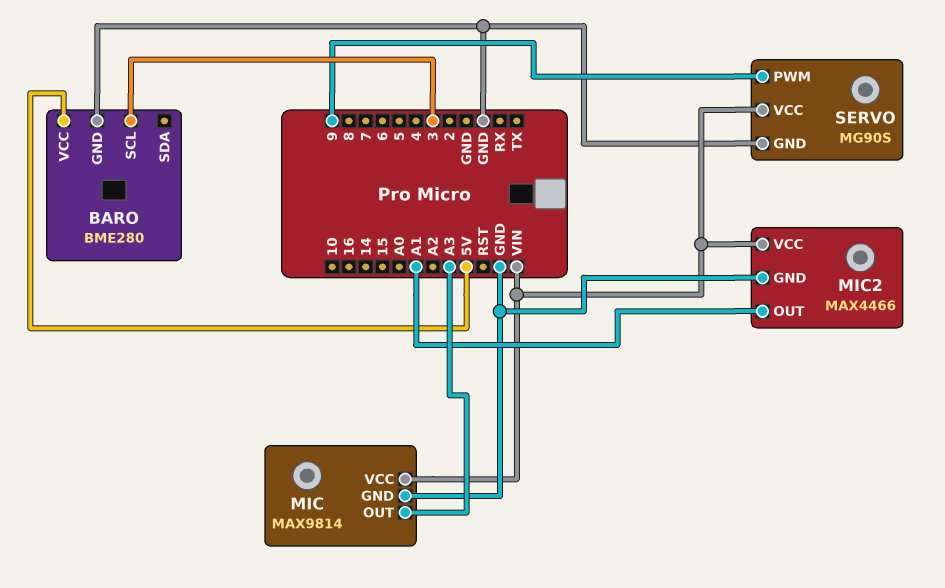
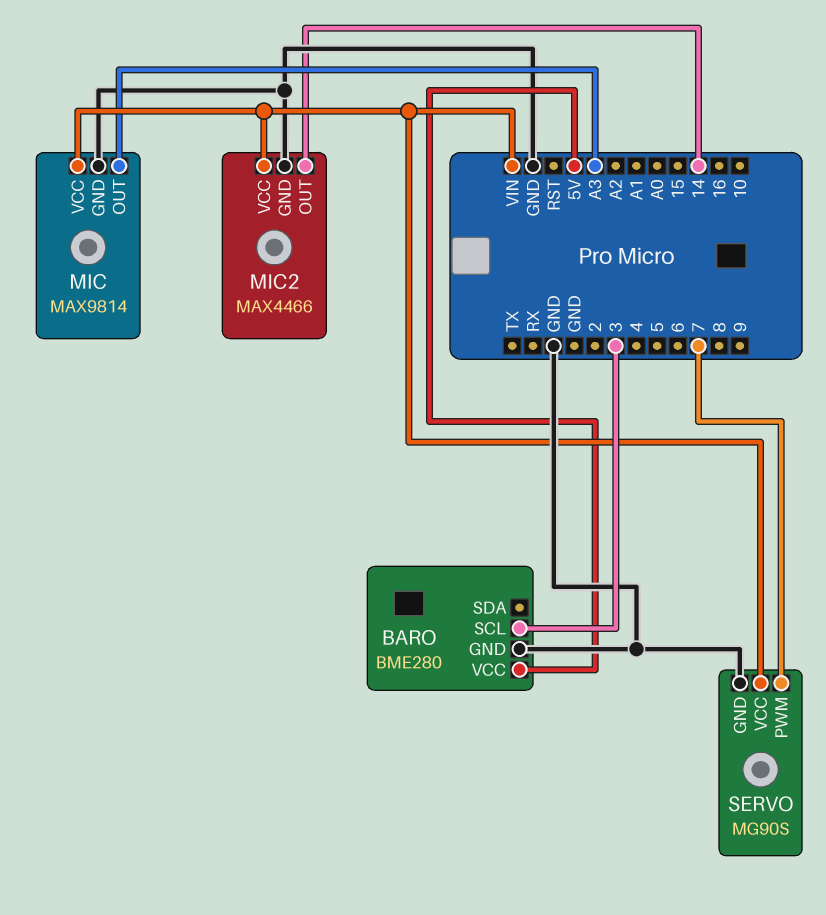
MIC2 pin OUT: A1 -> 14
SERVO pin PWM: 9 -> 7

